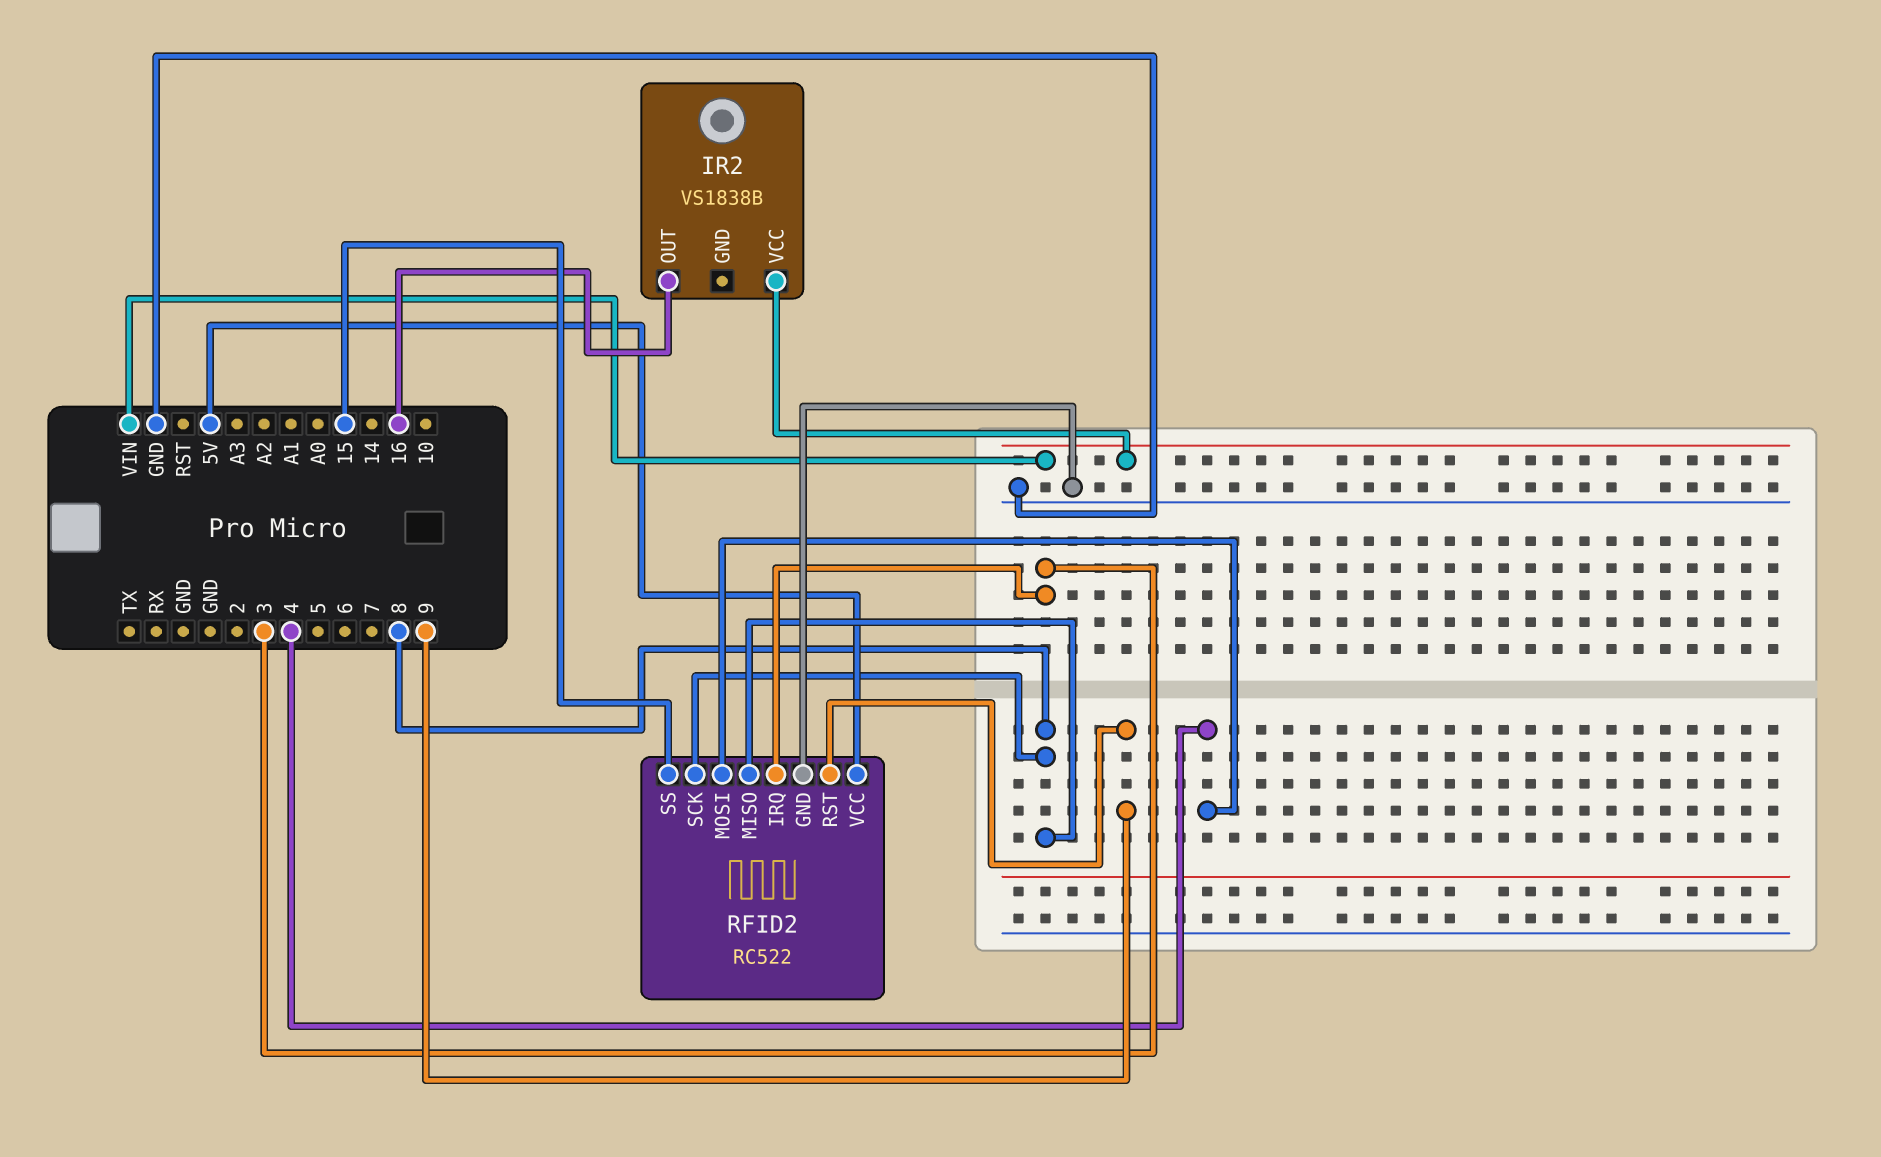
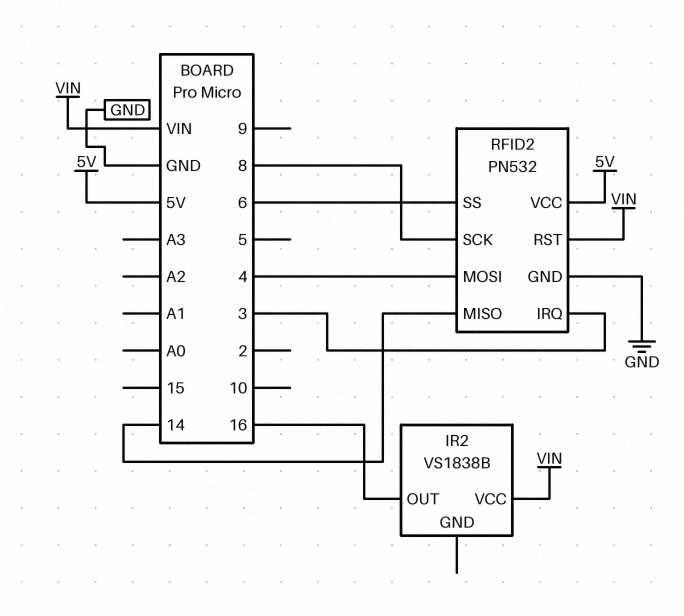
RFID2: RC522 -> PN532
RFID2 pin MISO: 8 -> 14
RFID2 pin RST: 9 -> VIN
RFID2 pin SS: 15 -> 6

